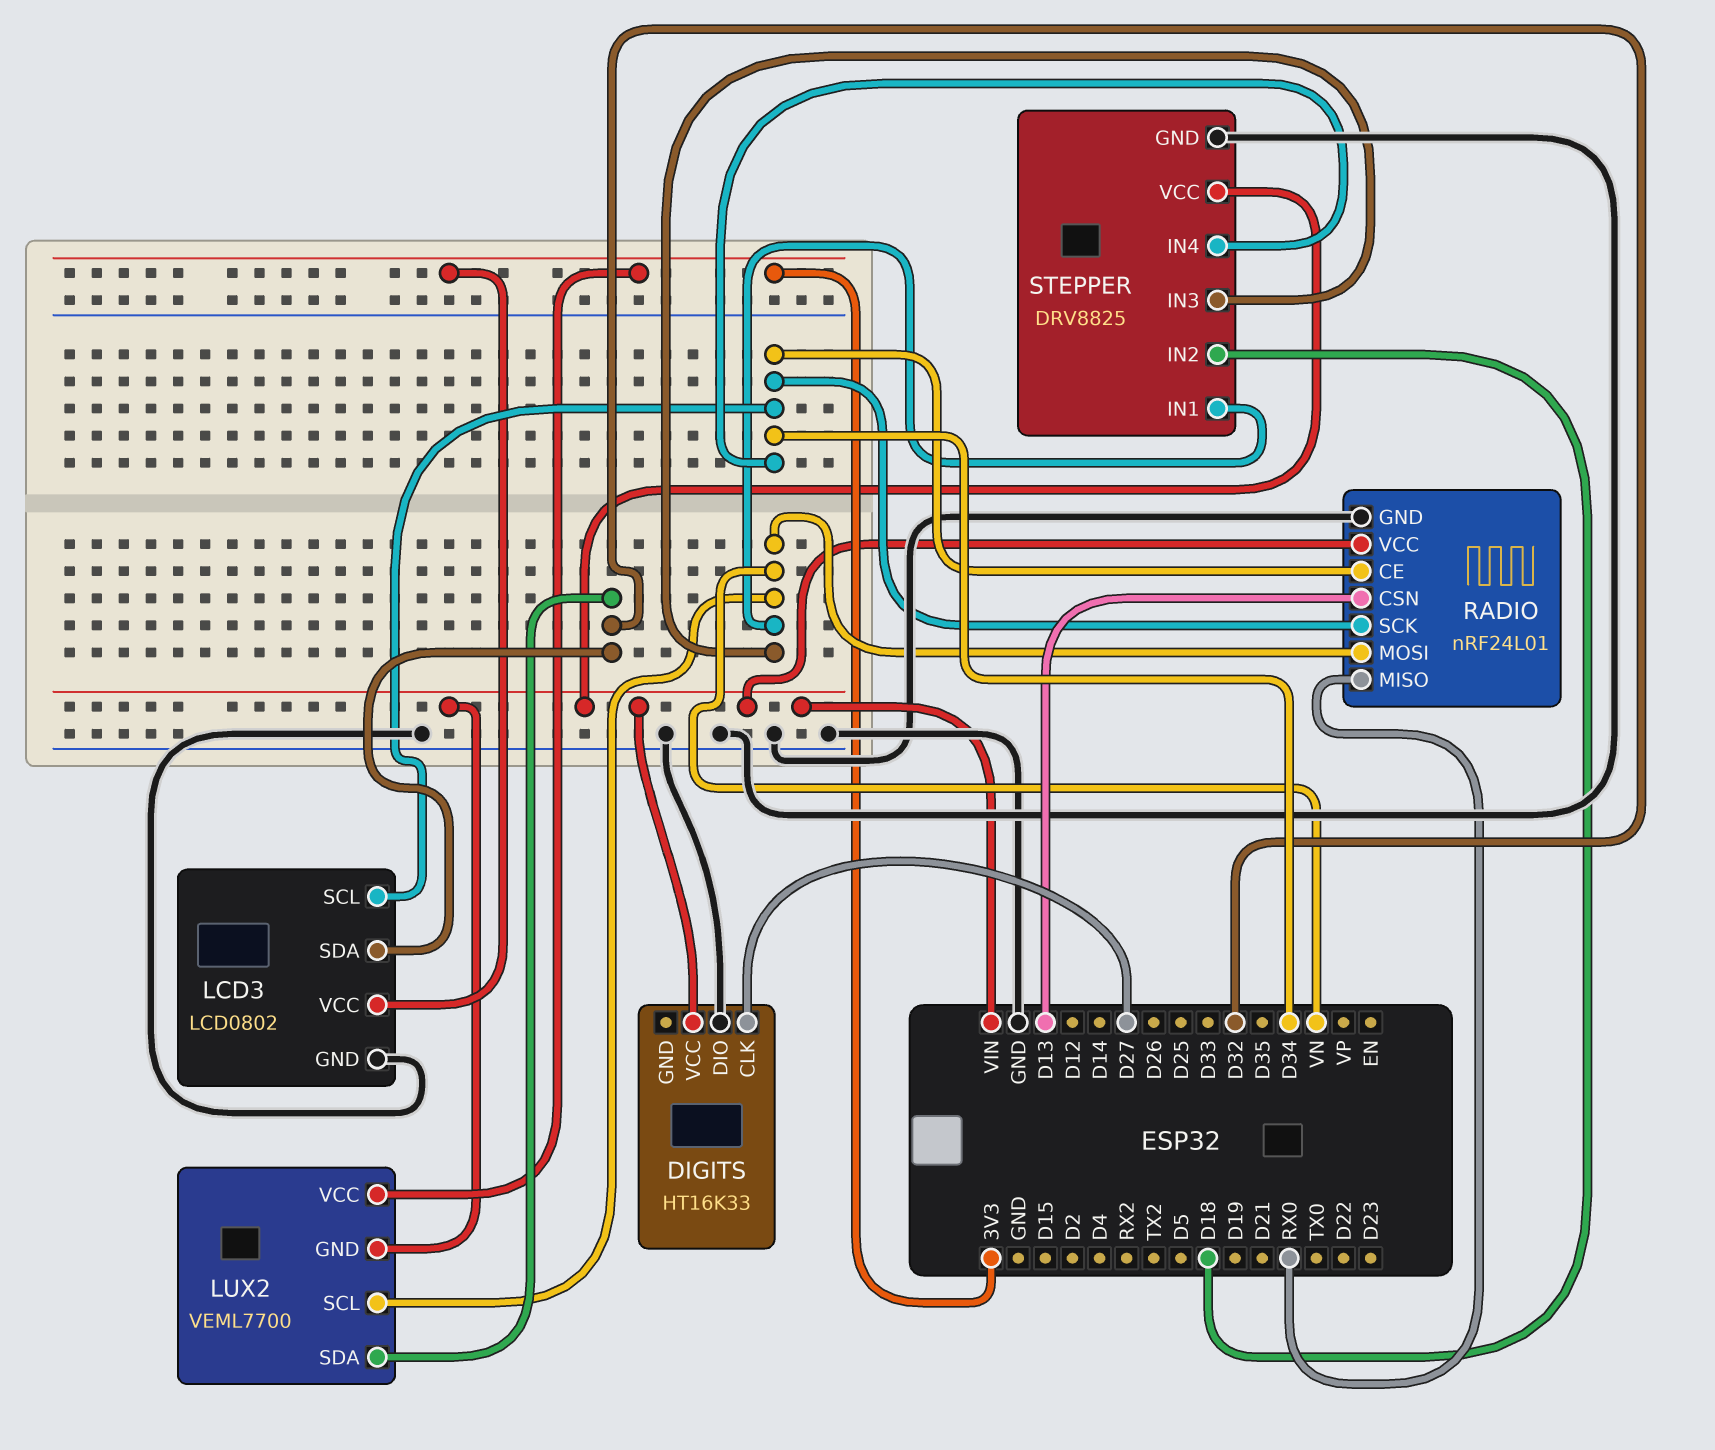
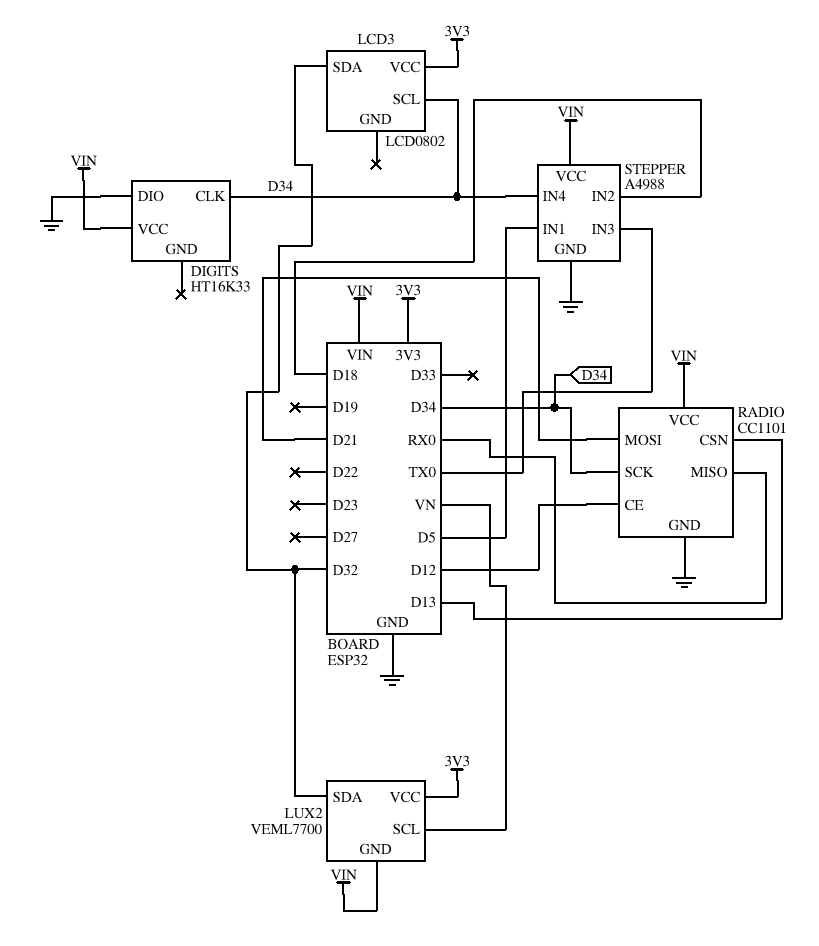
DIGITS pin CLK: D27 -> D34
LCD3 pin GND: GND -> none
RADIO: nRF24L01 -> CC1101
RADIO pin CE: D34 -> D12
RADIO pin MOSI: VN -> D21
STEPPER: DRV8825 -> A4988
STEPPER pin IN1: VN -> D5
STEPPER pin IN3: VN -> TX0

